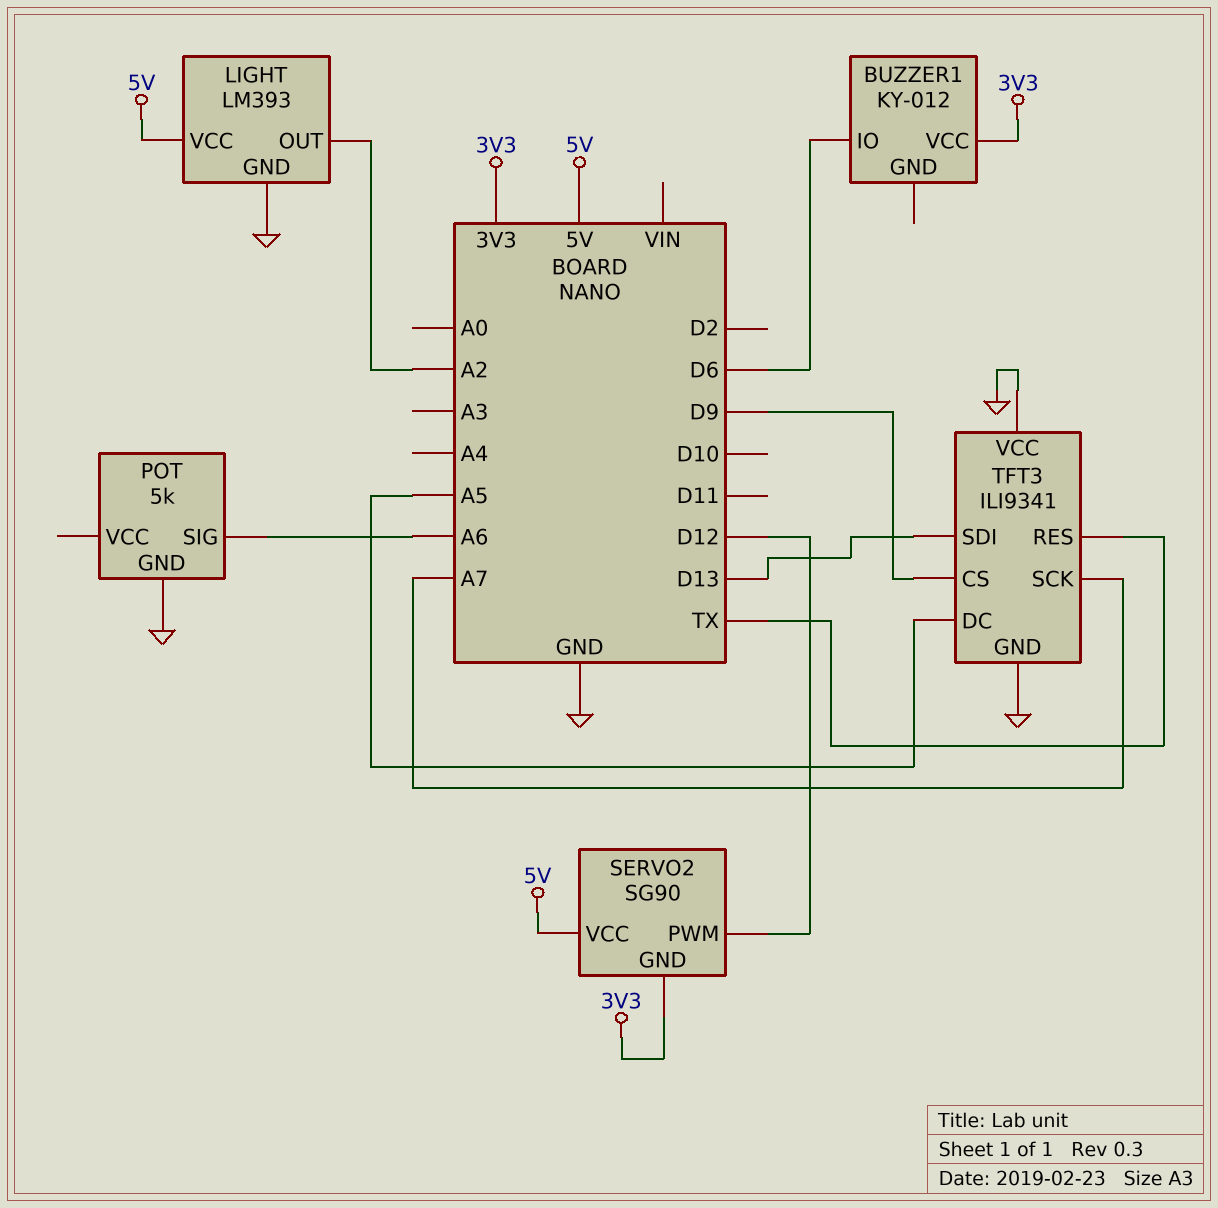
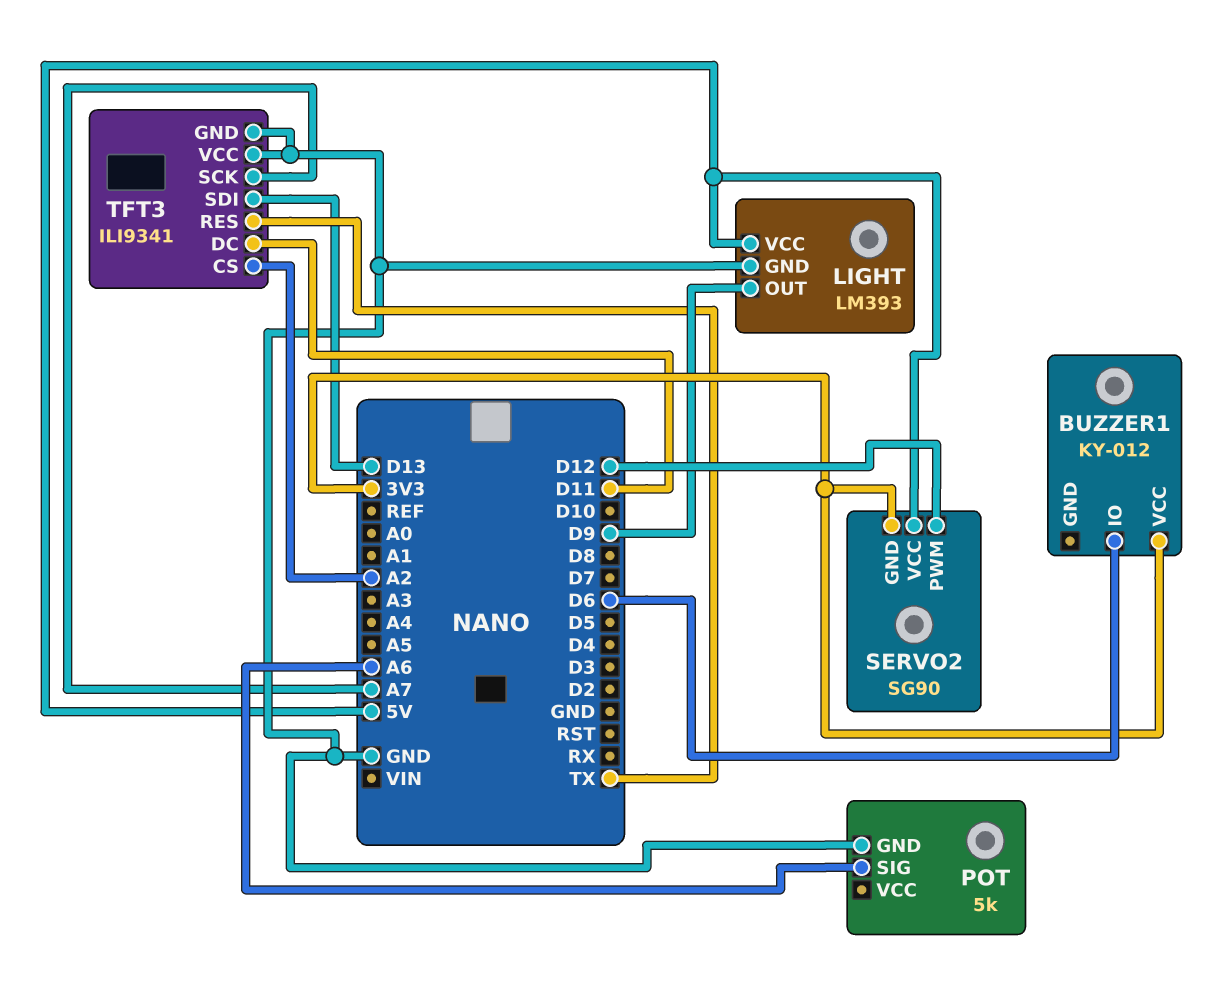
LIGHT pin OUT: A2 -> D9
TFT3 pin CS: D9 -> A2
TFT3 pin DC: A5 -> D11

